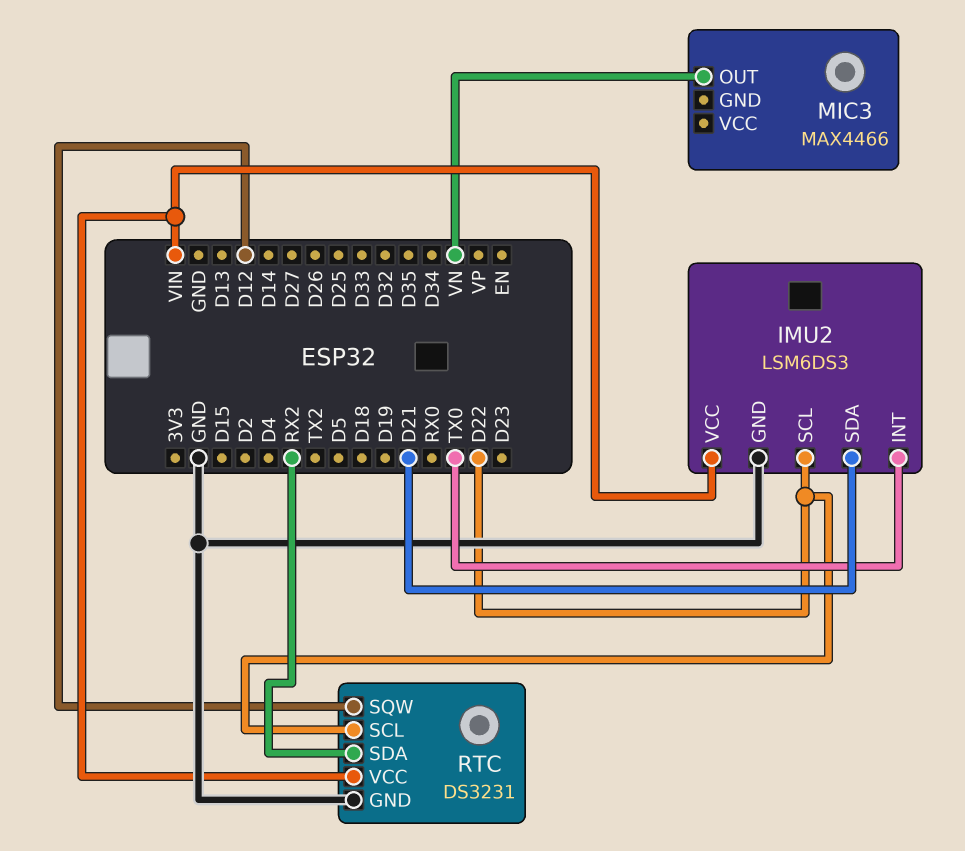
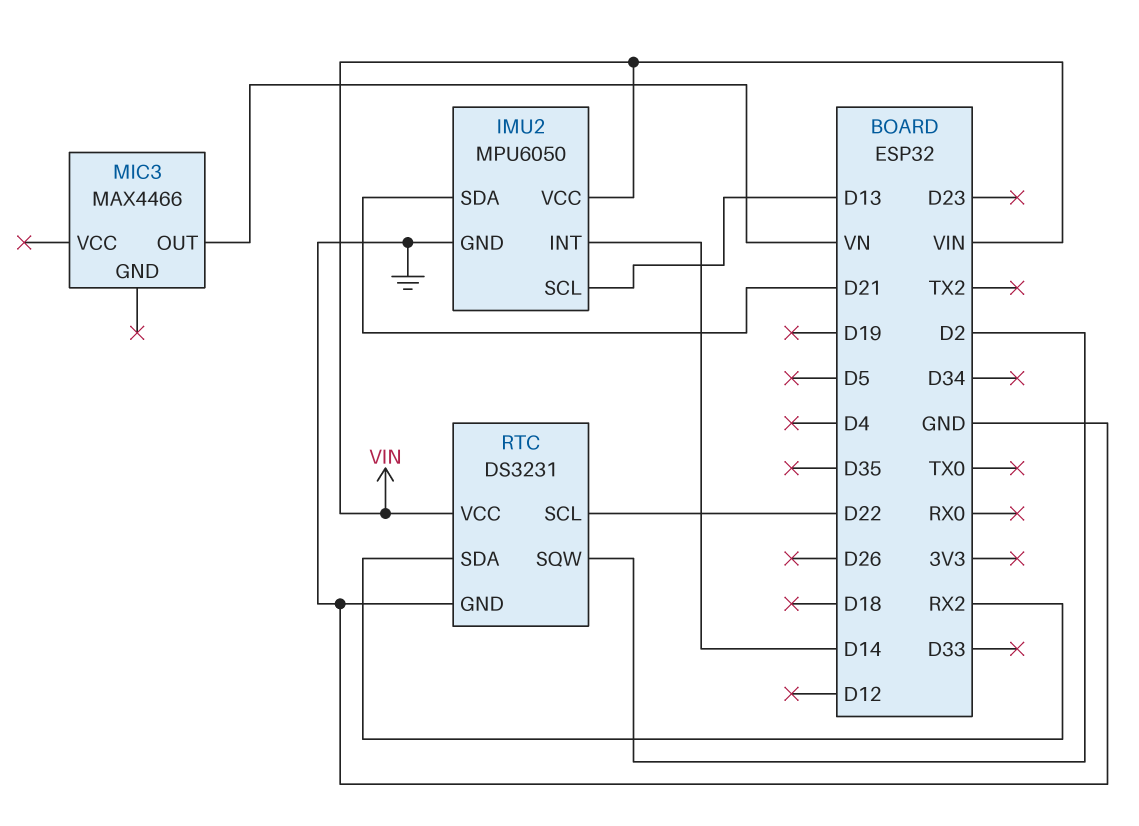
IMU2: LSM6DS3 -> MPU6050
IMU2 pin INT: TX0 -> D14
IMU2 pin SCL: D22 -> D13
RTC pin SQW: D12 -> D2

